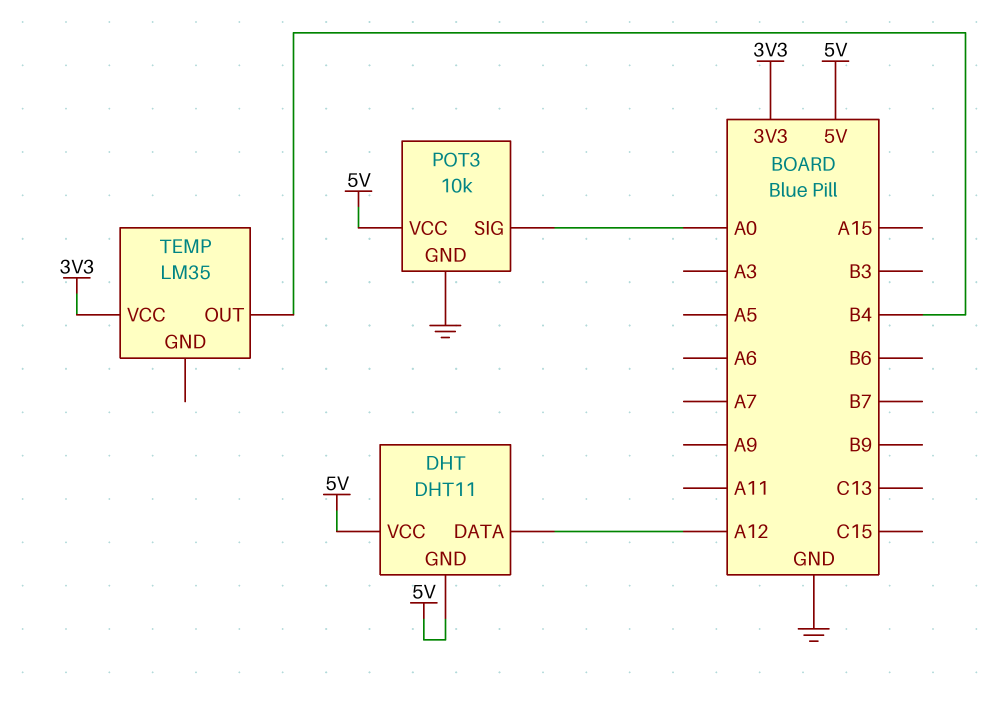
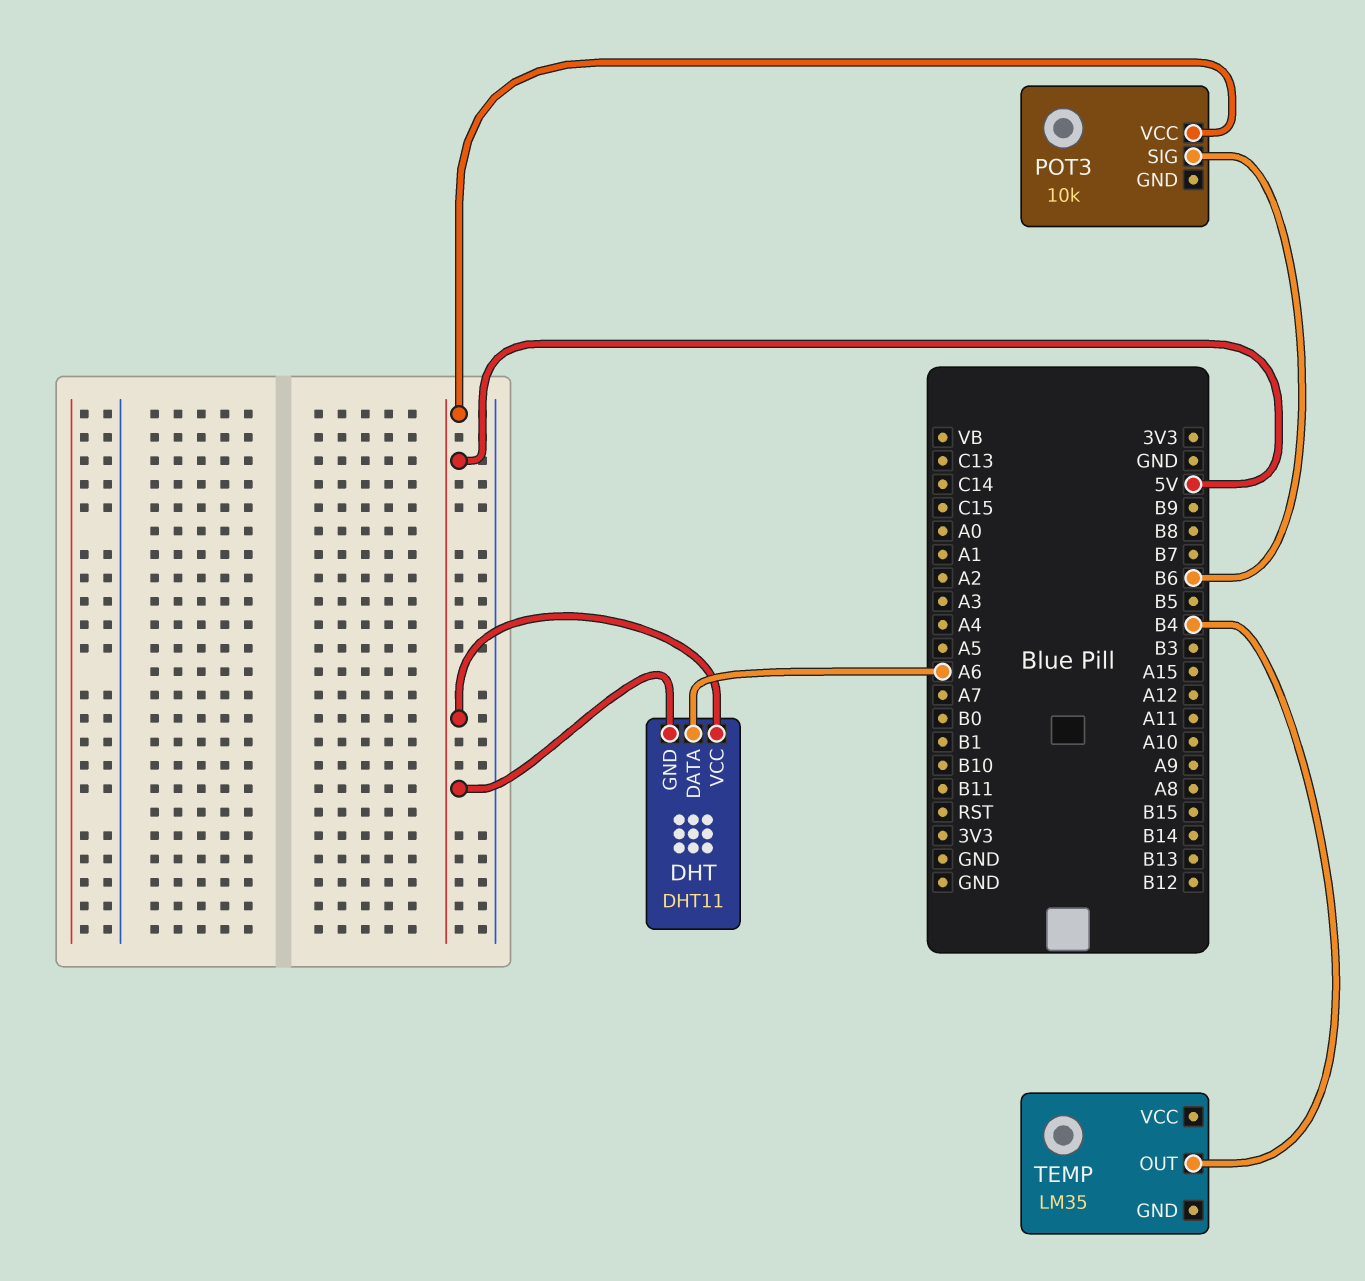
DHT pin DATA: A12 -> A6
POT3 pin GND: GND -> none
POT3 pin SIG: A0 -> B6
TEMP pin VCC: 3V3 -> none

